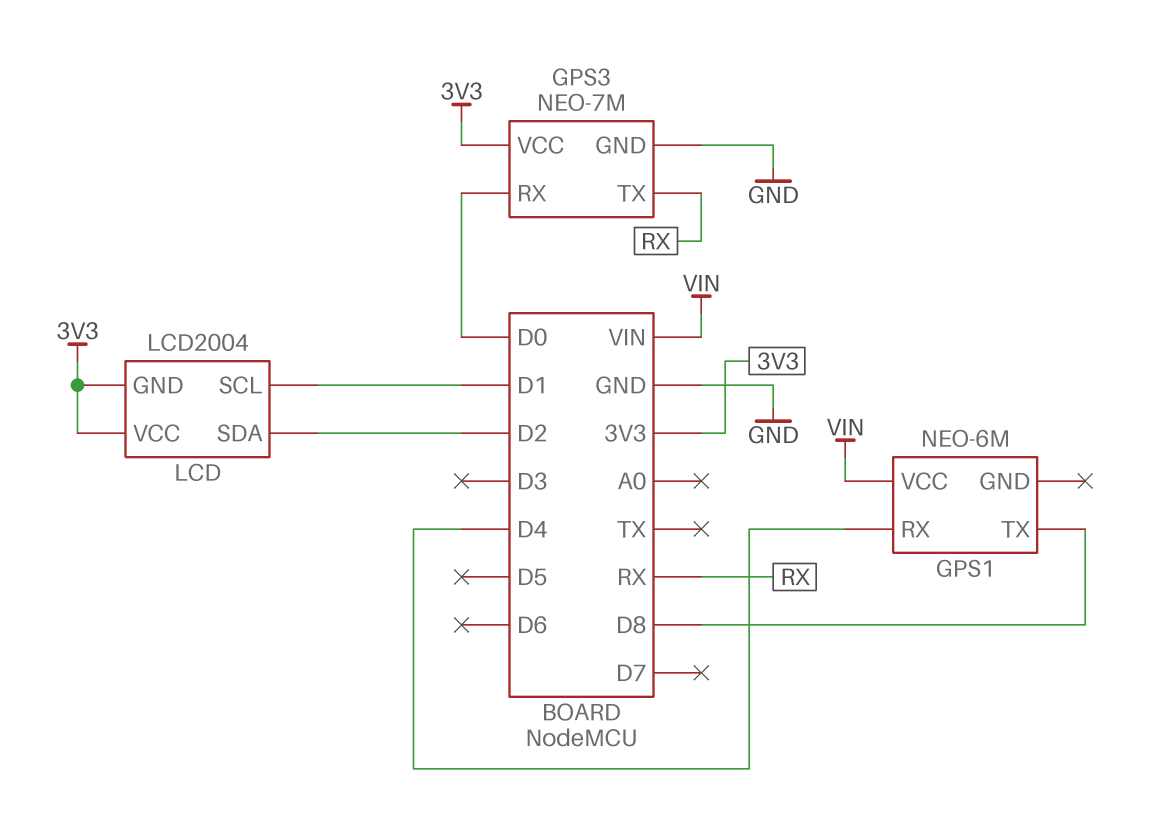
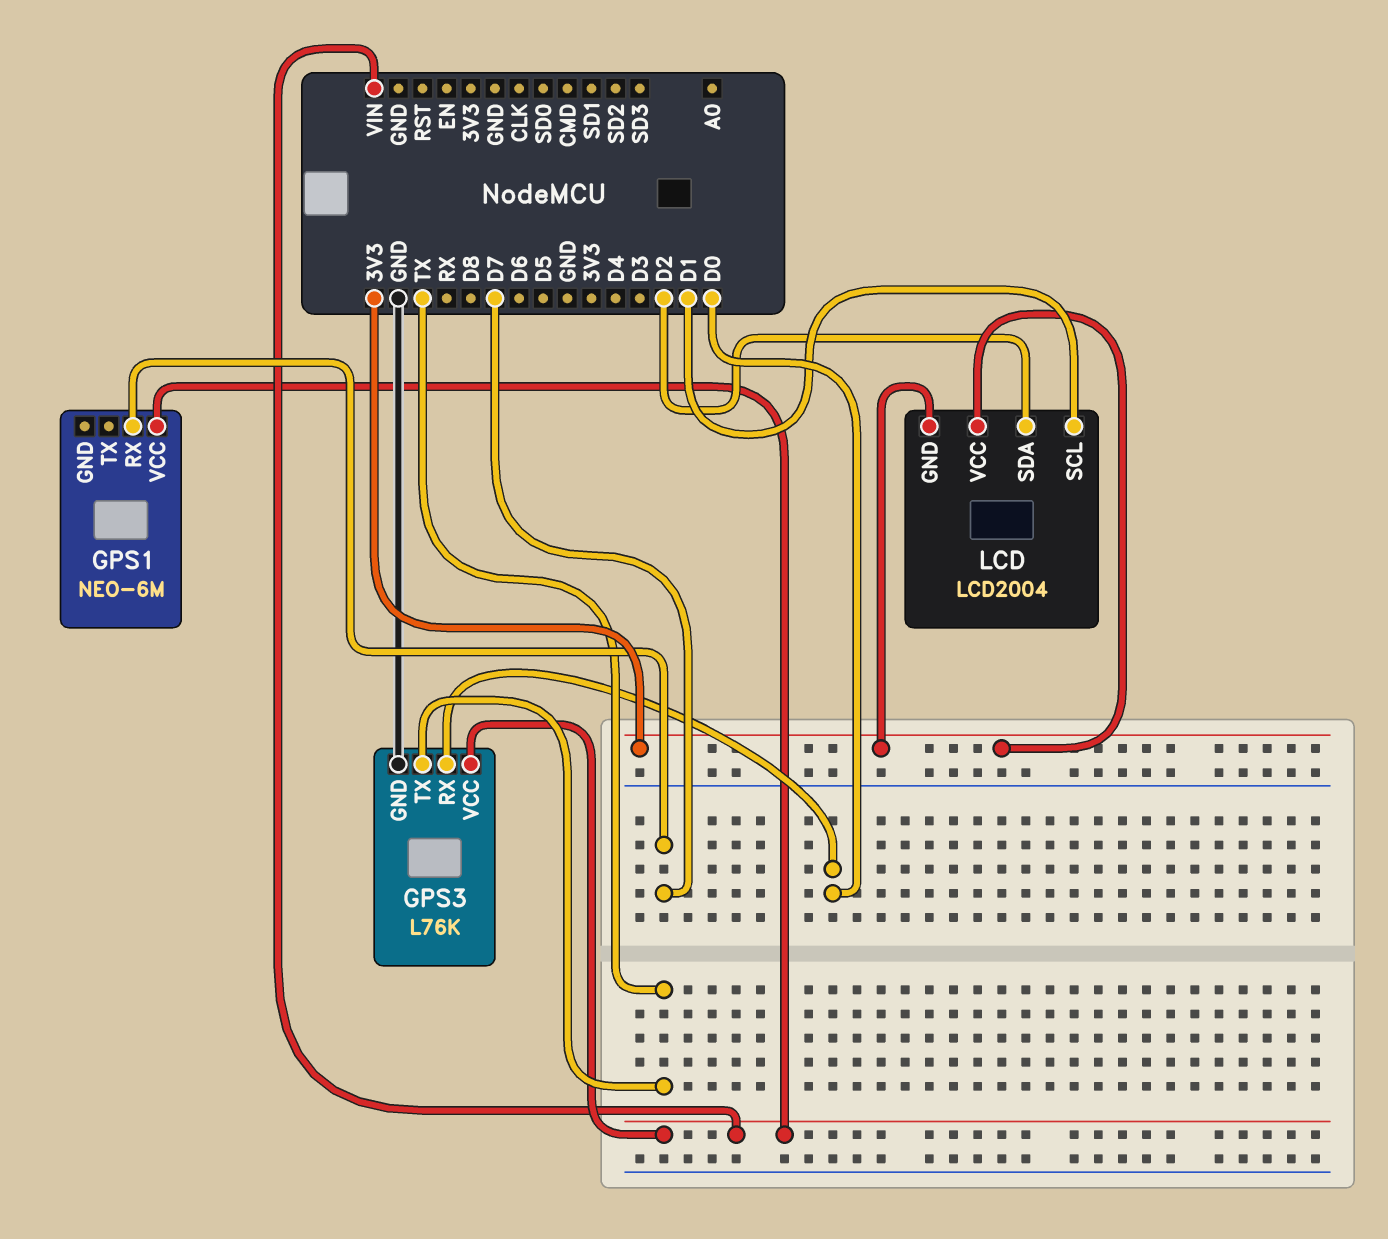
GPS1 pin RX: D4 -> D7
GPS1 pin TX: D8 -> none
GPS3: NEO-7M -> L76K
GPS3 pin TX: RX -> TX
GPS3 pin VCC: 3V3 -> VIN

